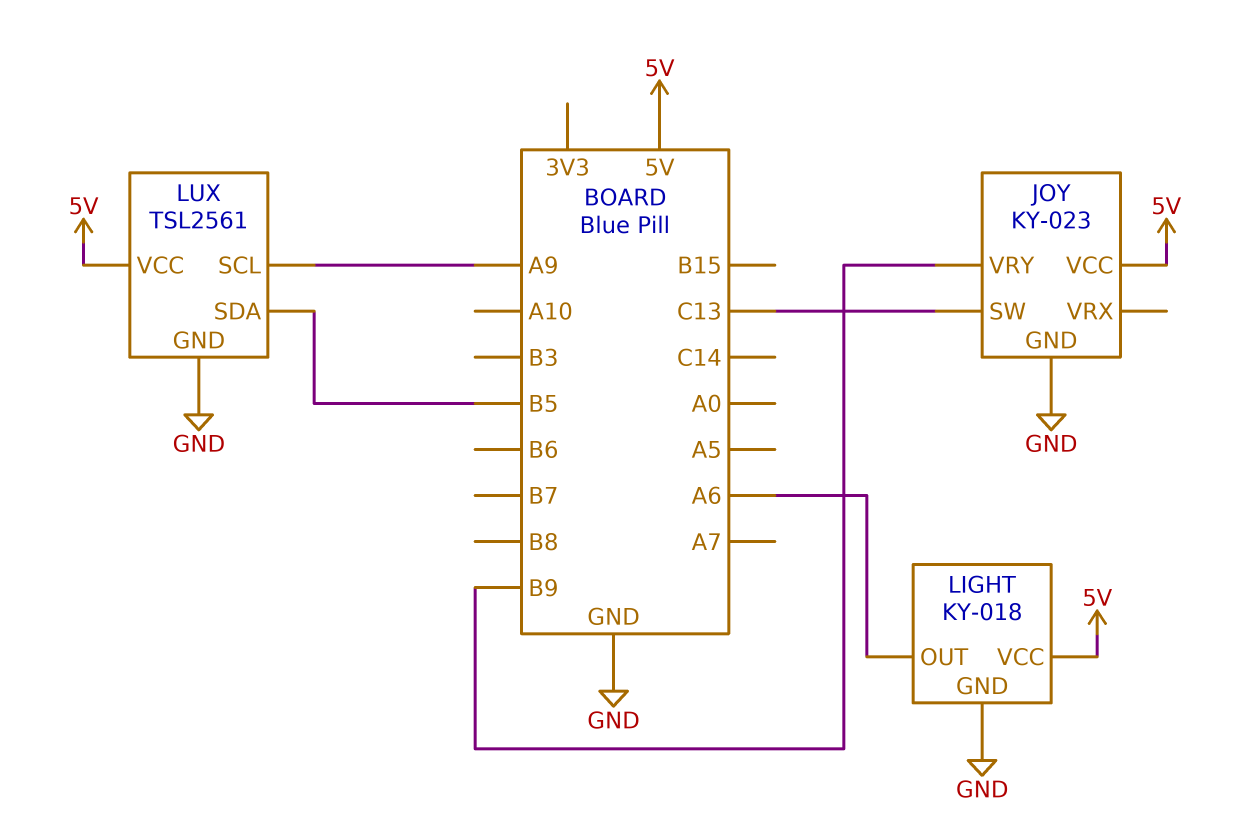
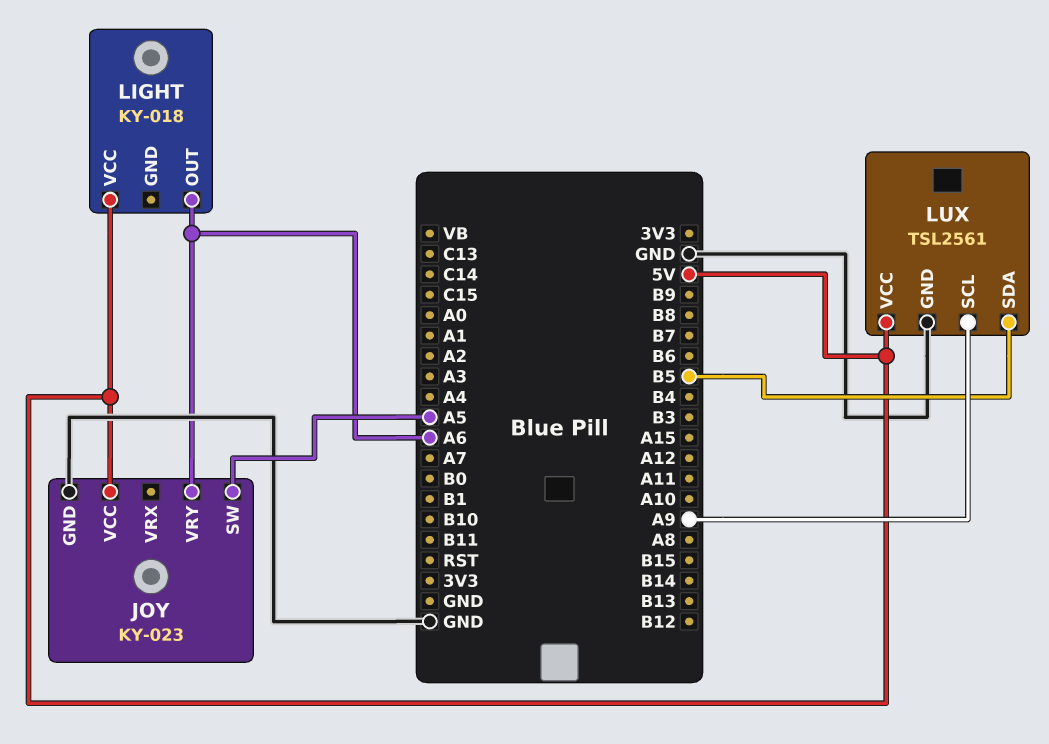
JOY pin SW: C13 -> A5
JOY pin VRY: B9 -> A6
LIGHT pin GND: GND -> none

